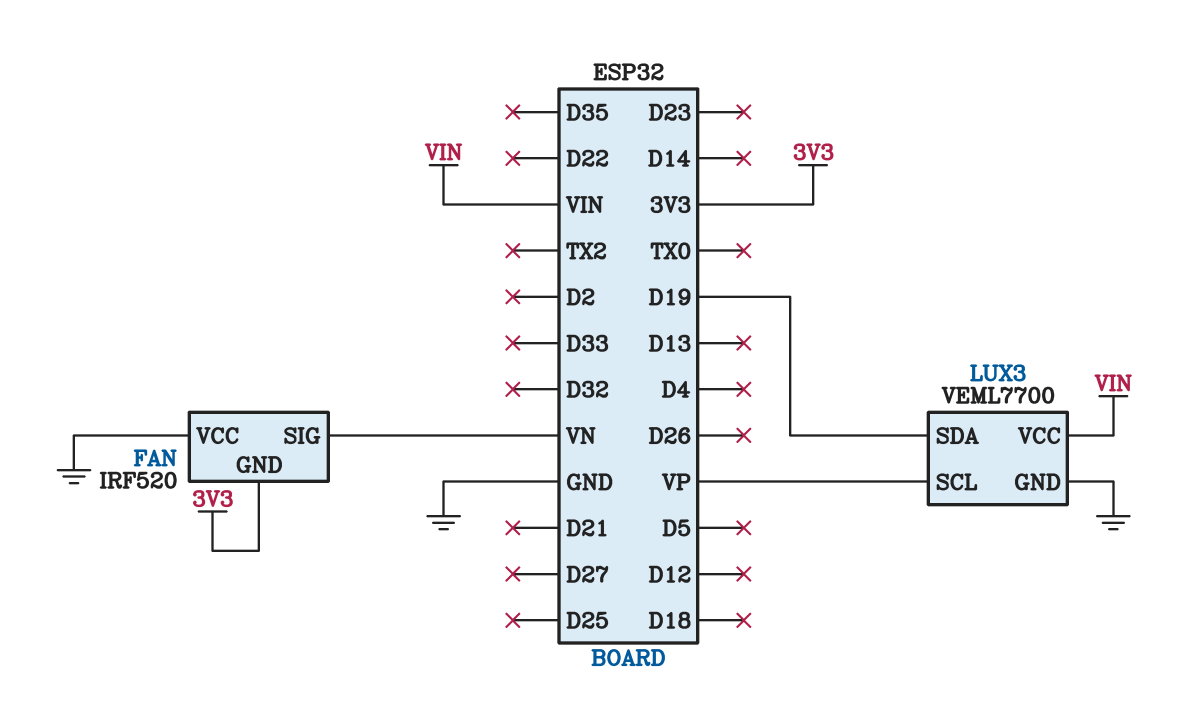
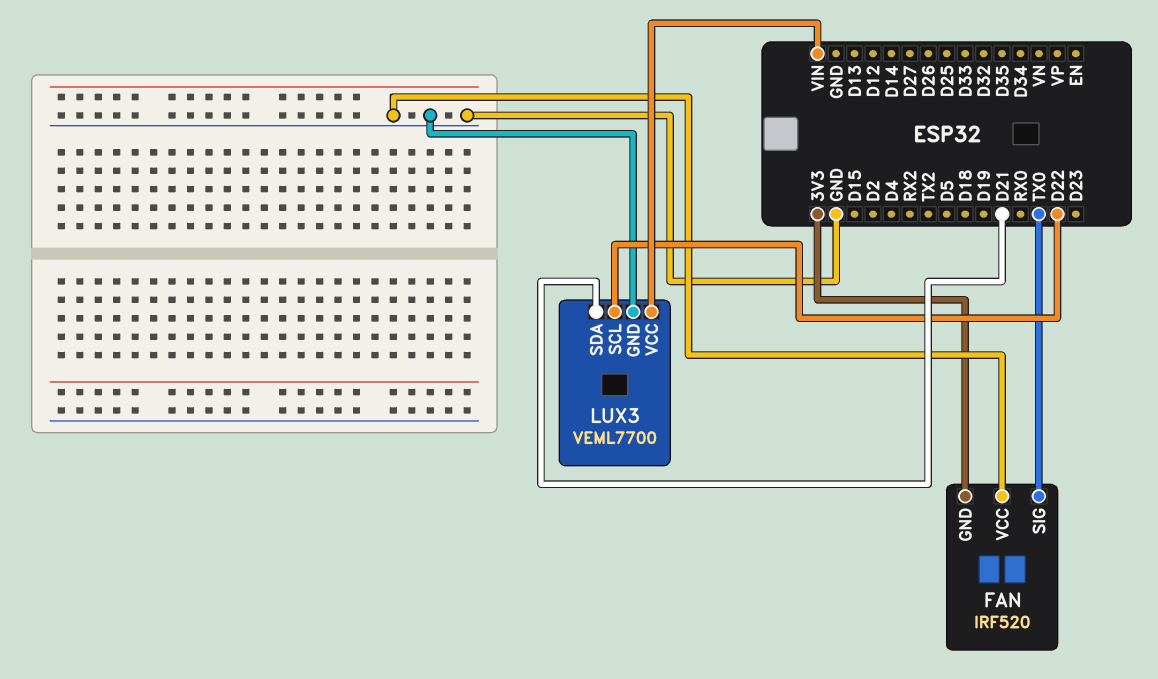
FAN pin SIG: VN -> TX0
LUX3 pin SCL: VP -> D22
LUX3 pin SDA: D19 -> D21

